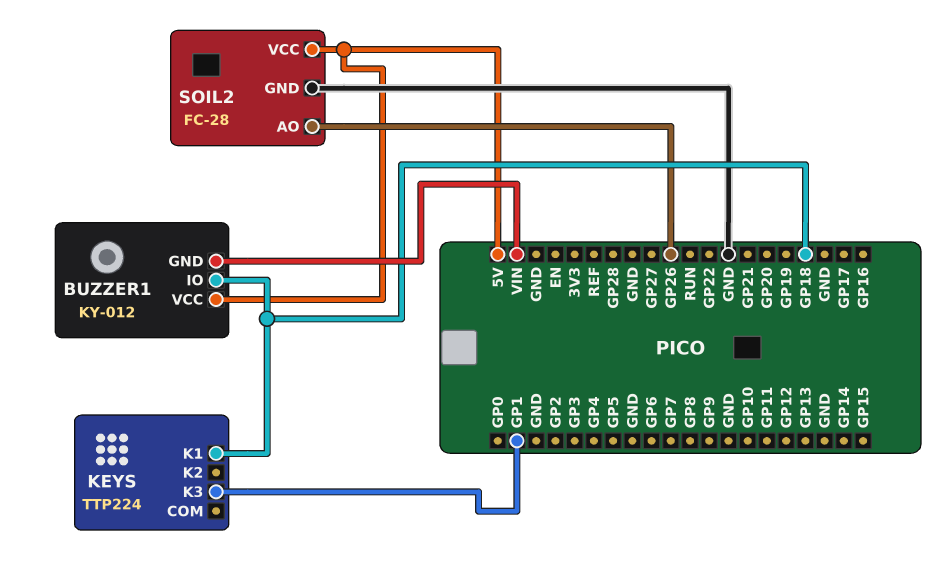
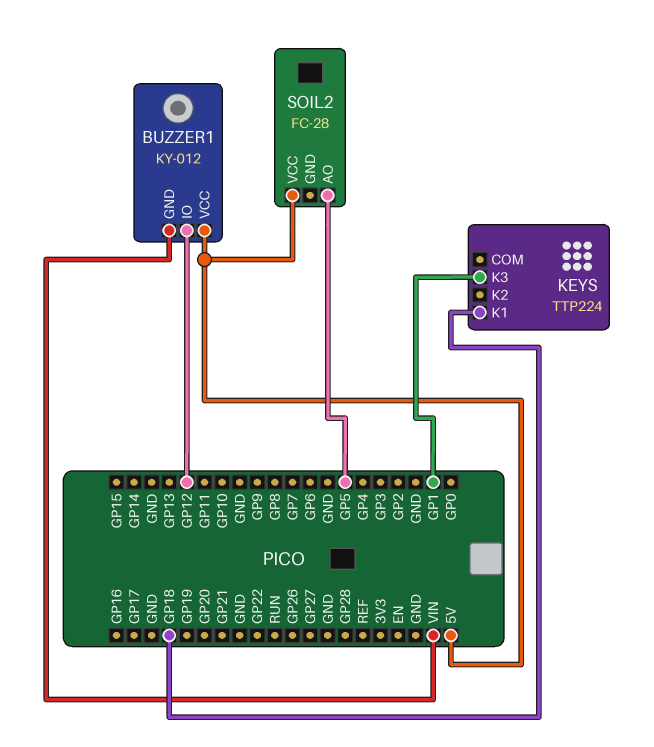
BUZZER1 pin IO: GP18 -> GP12
SOIL2 pin AO: GP26 -> GP5
SOIL2 pin GND: GND -> none

